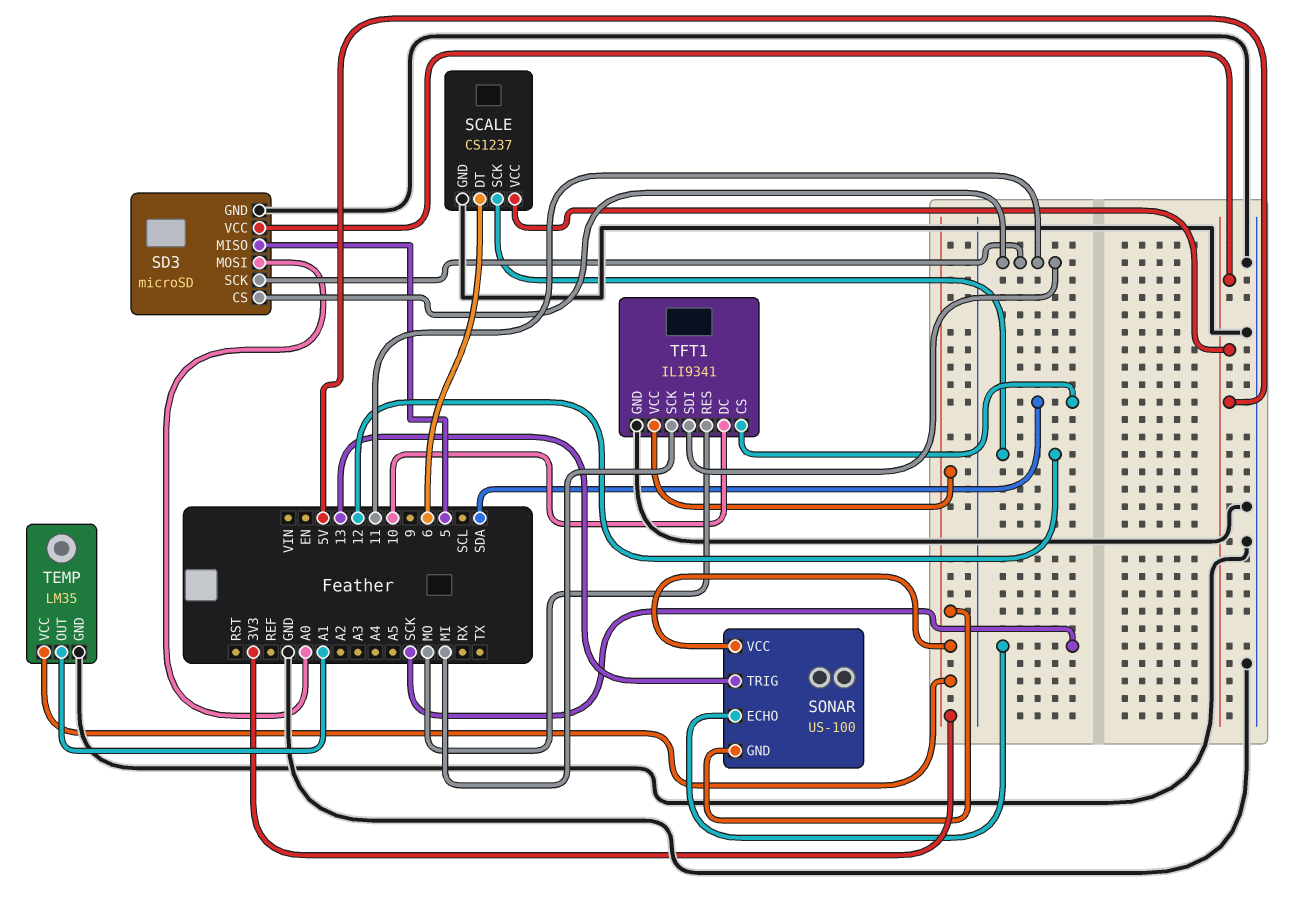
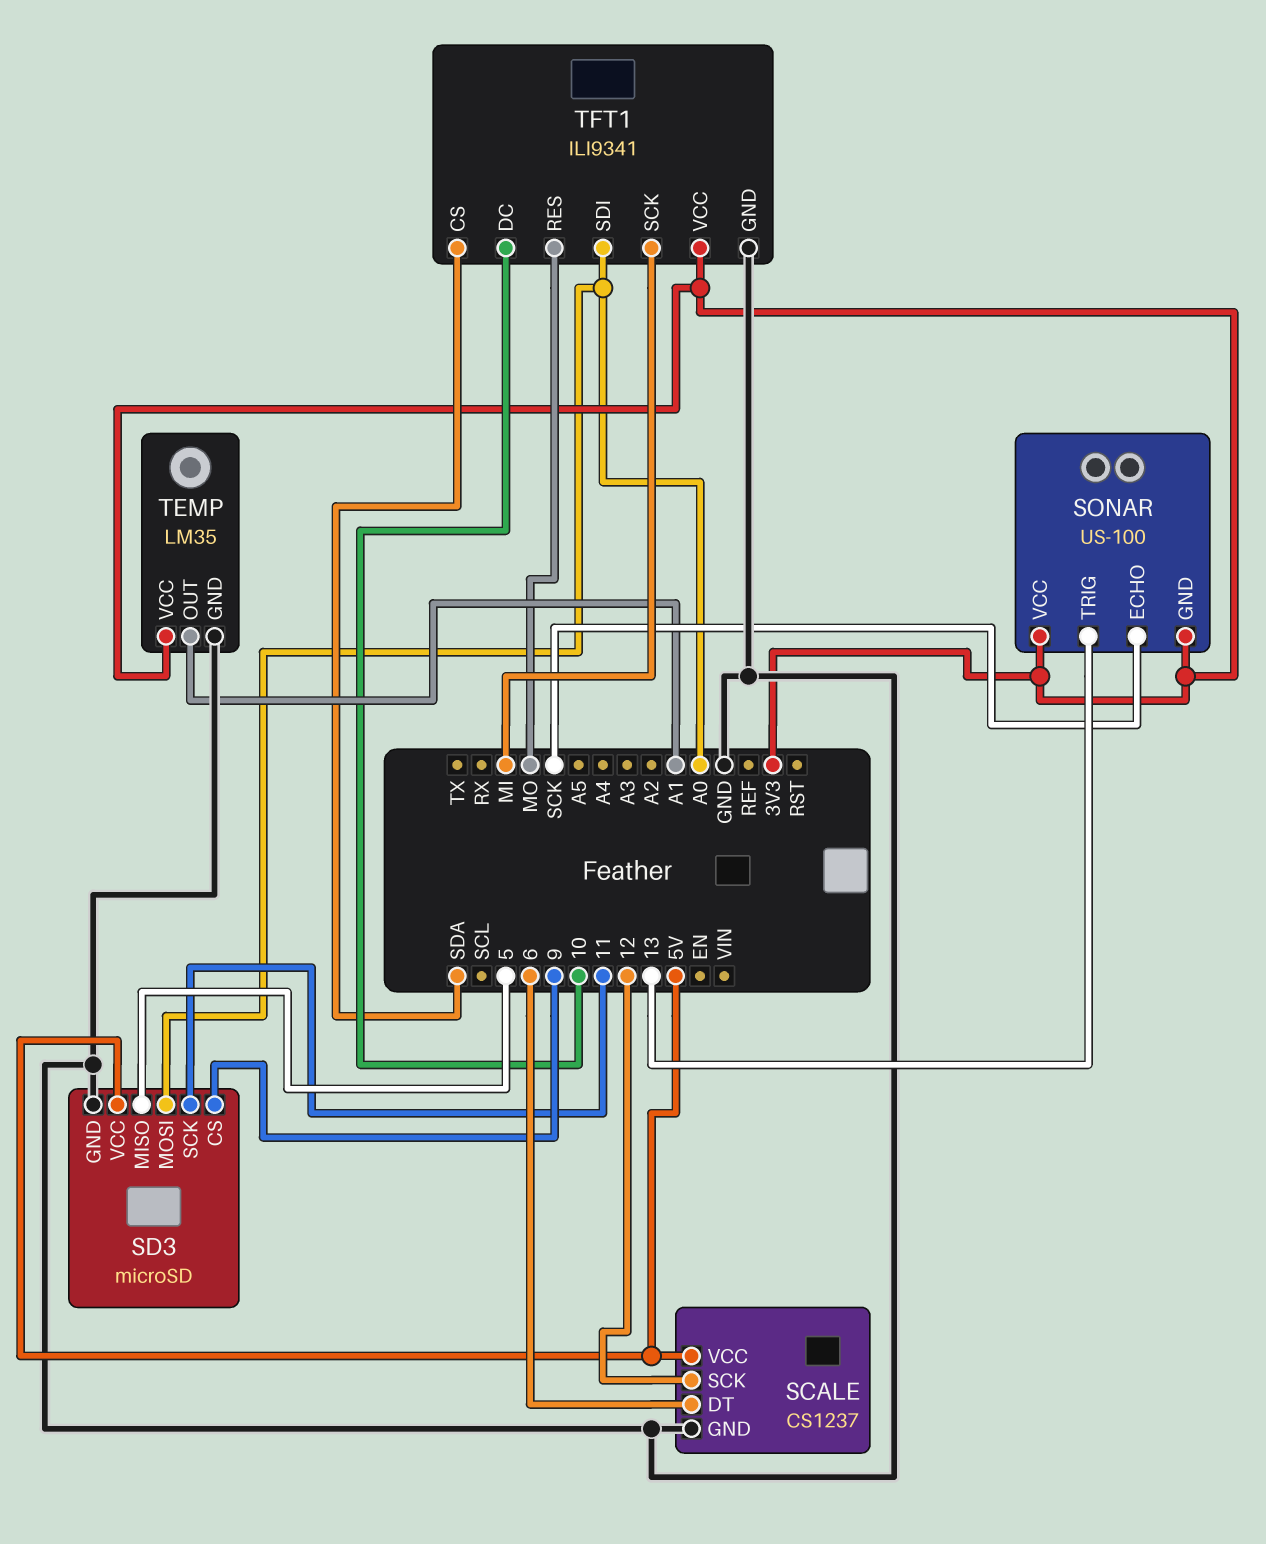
SD3 pin CS: 11 -> 9
TFT1 pin SDI: 11 -> A0

